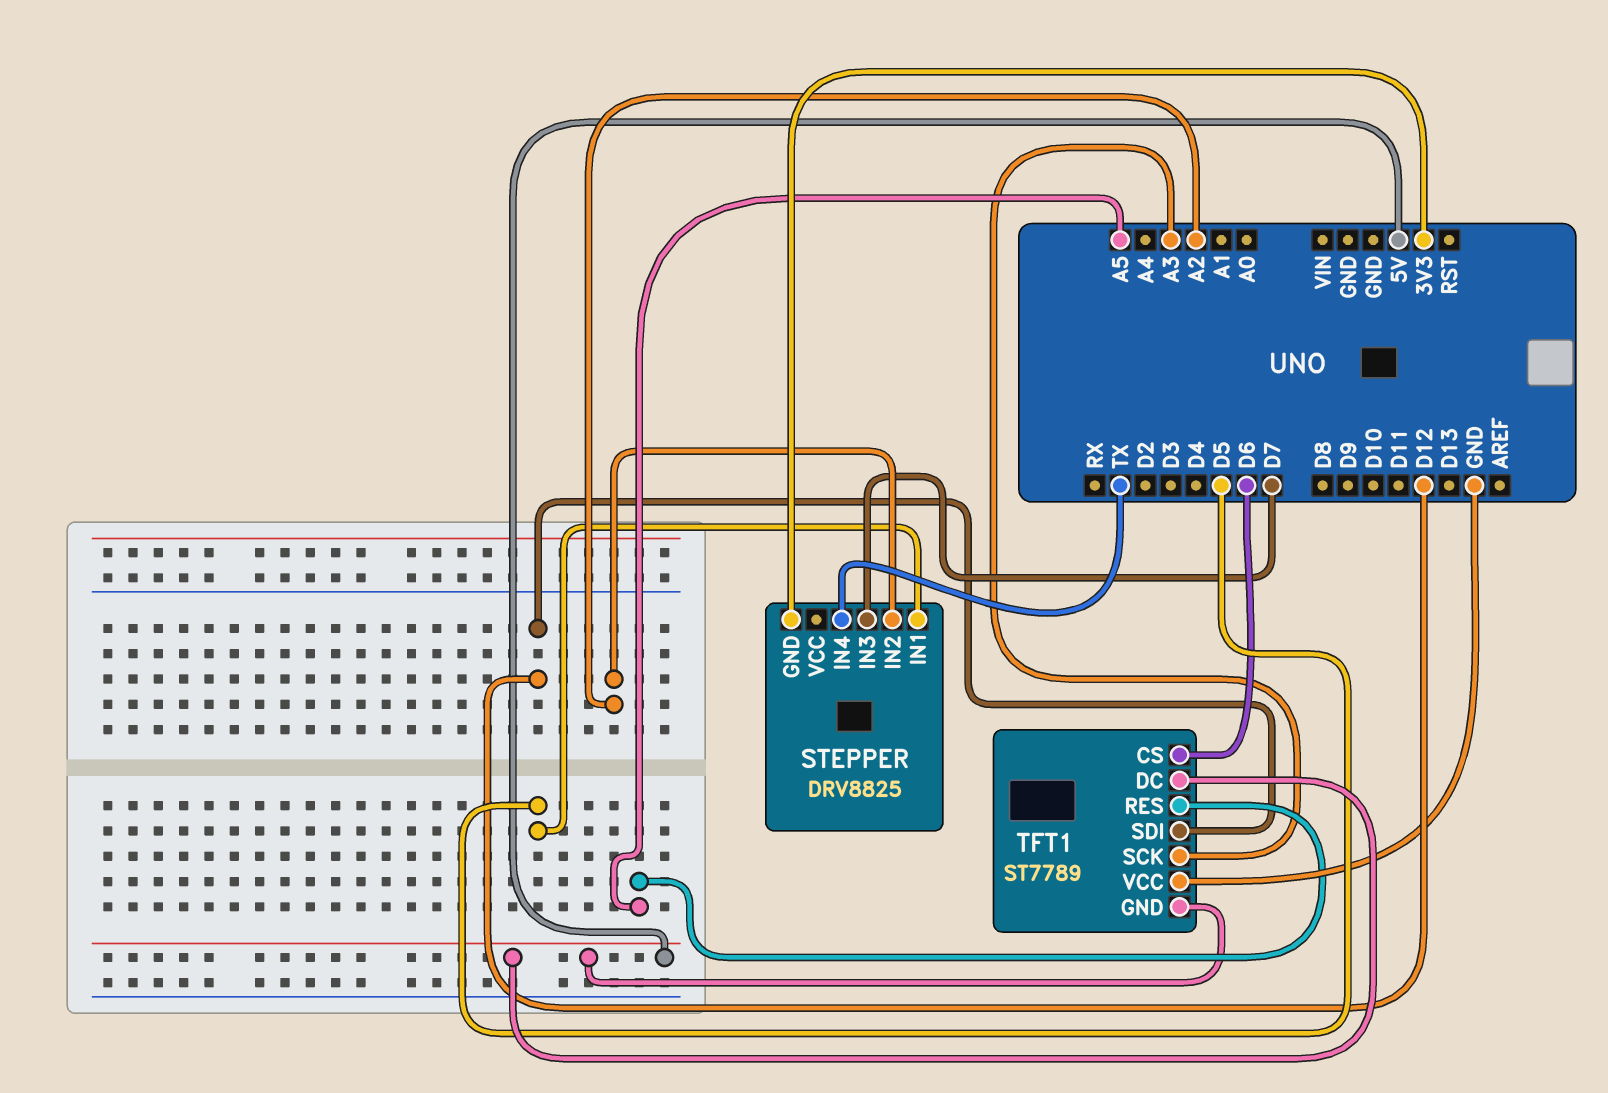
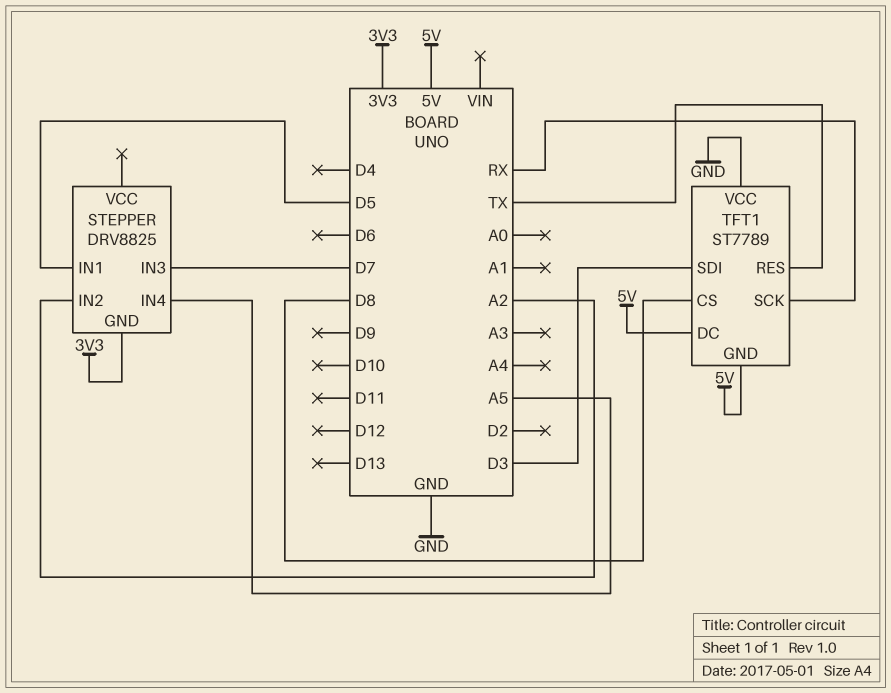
STEPPER pin IN4: TX -> A5
TFT1 pin CS: D6 -> D8
TFT1 pin RES: A5 -> TX
TFT1 pin SCK: A3 -> RX
TFT1 pin SDI: D12 -> D3

